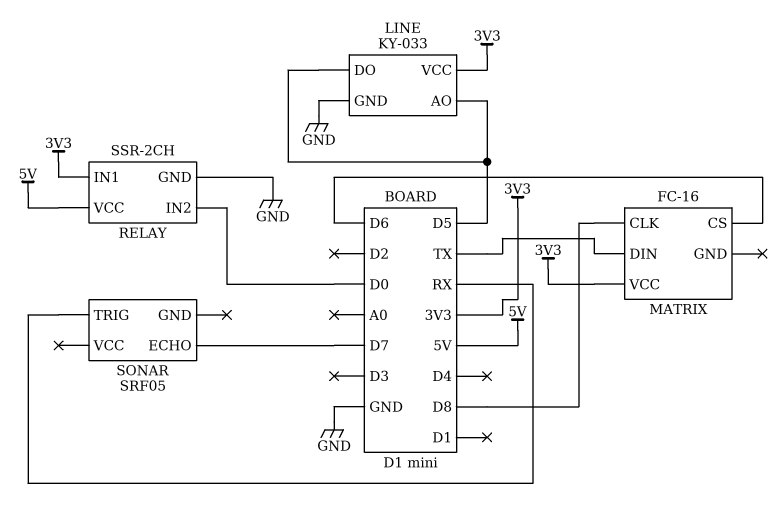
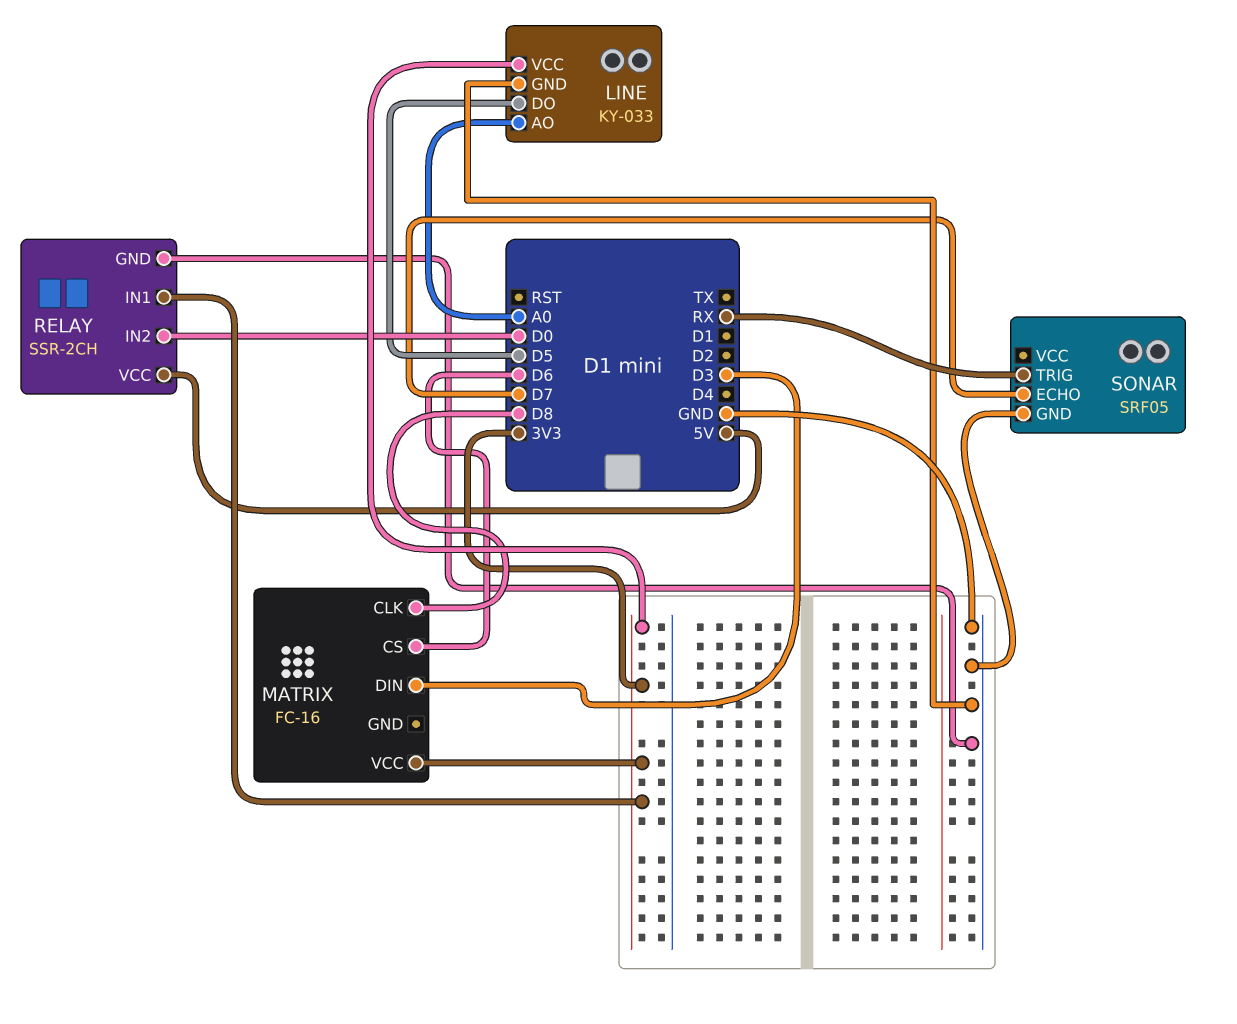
LINE pin AO: D5 -> A0
MATRIX pin DIN: TX -> D3
SONAR pin GND: none -> GND

